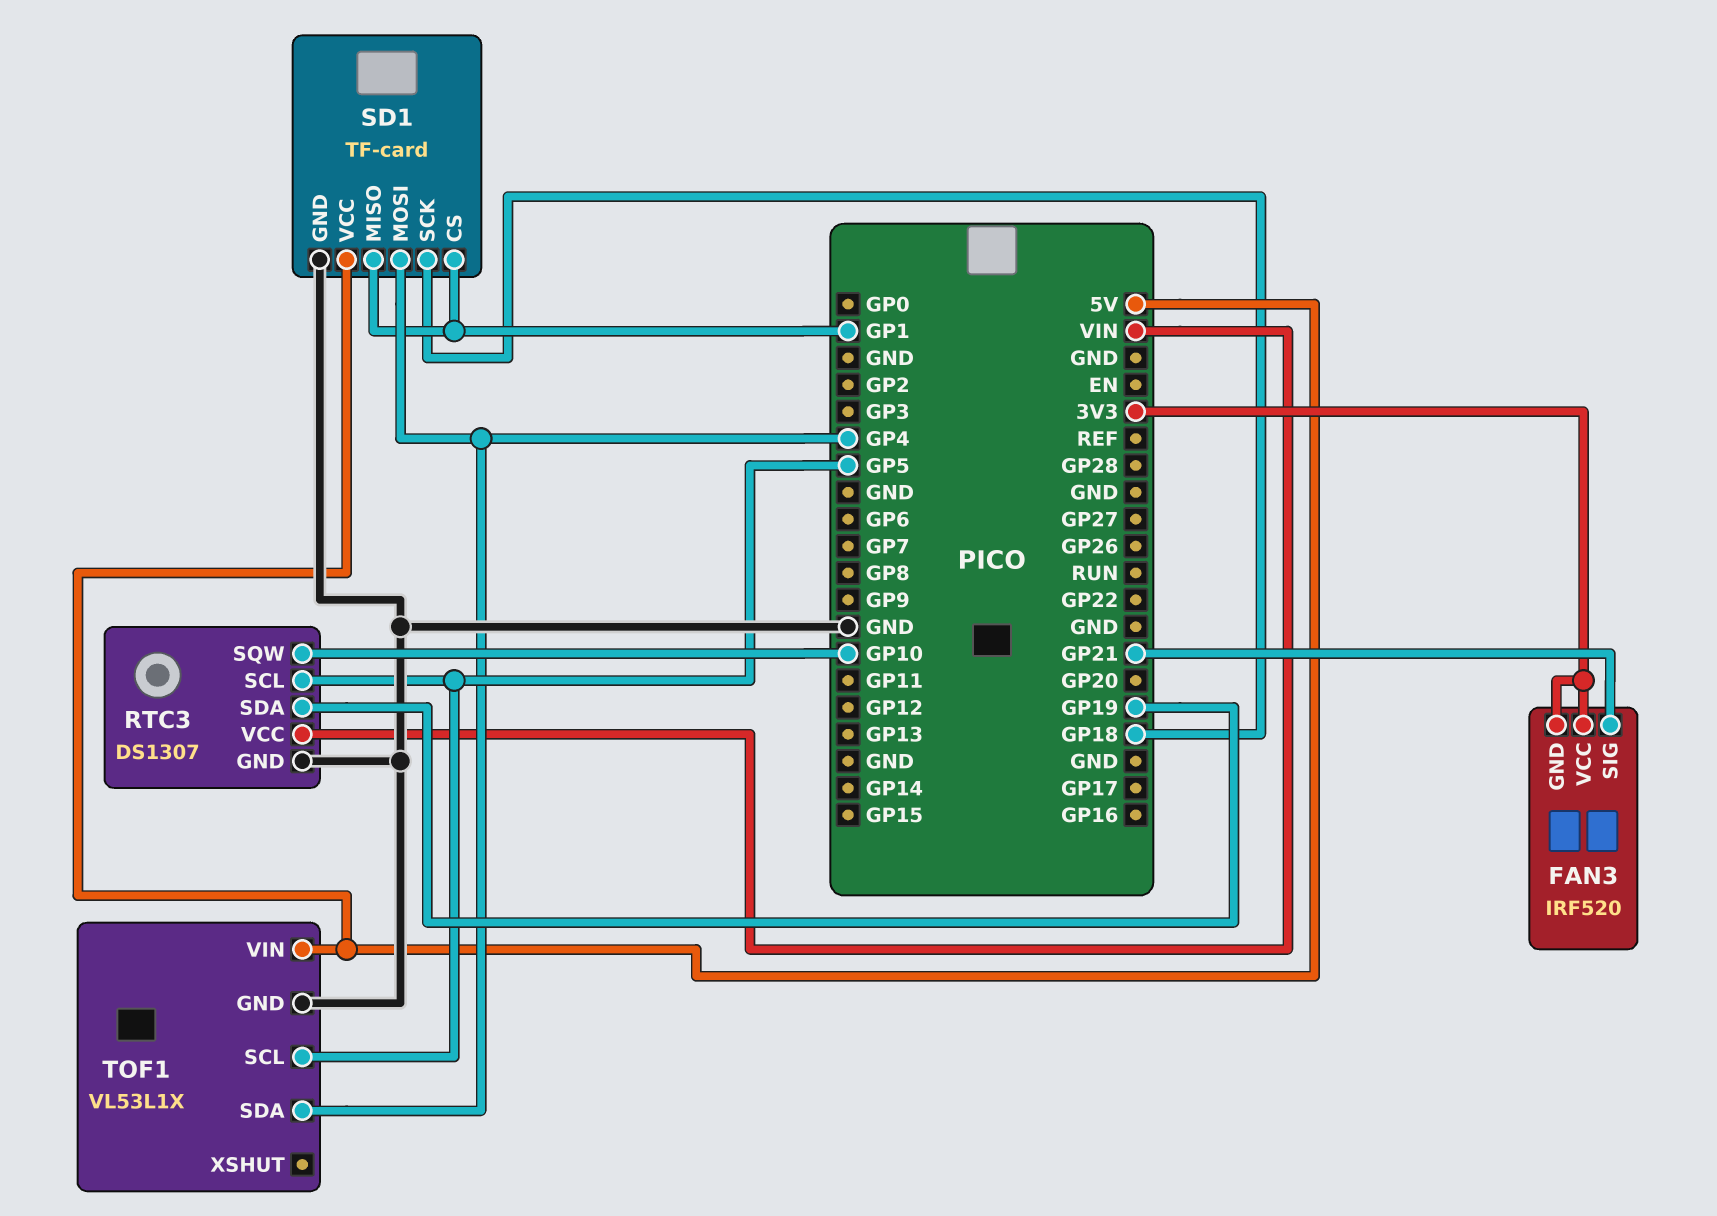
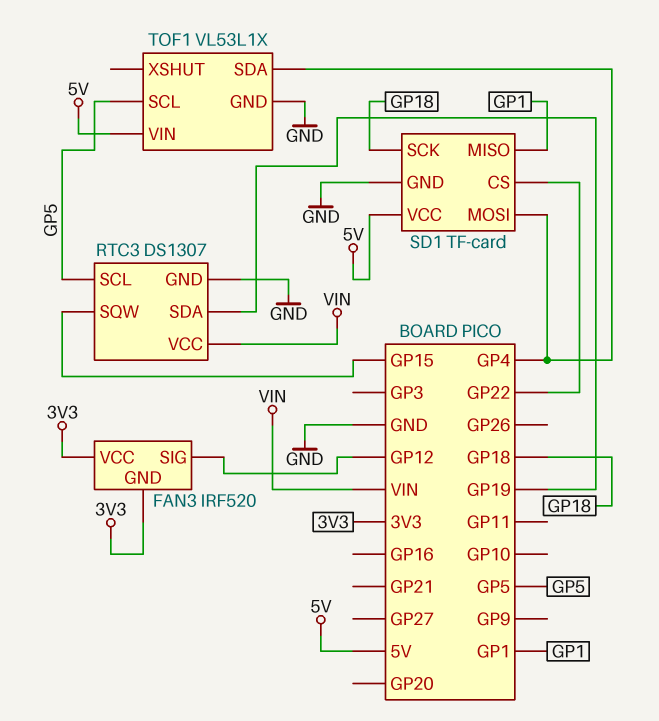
FAN3 pin SIG: GP21 -> GP12
RTC3 pin SQW: GP10 -> GP15
SD1 pin CS: GP1 -> GP22

